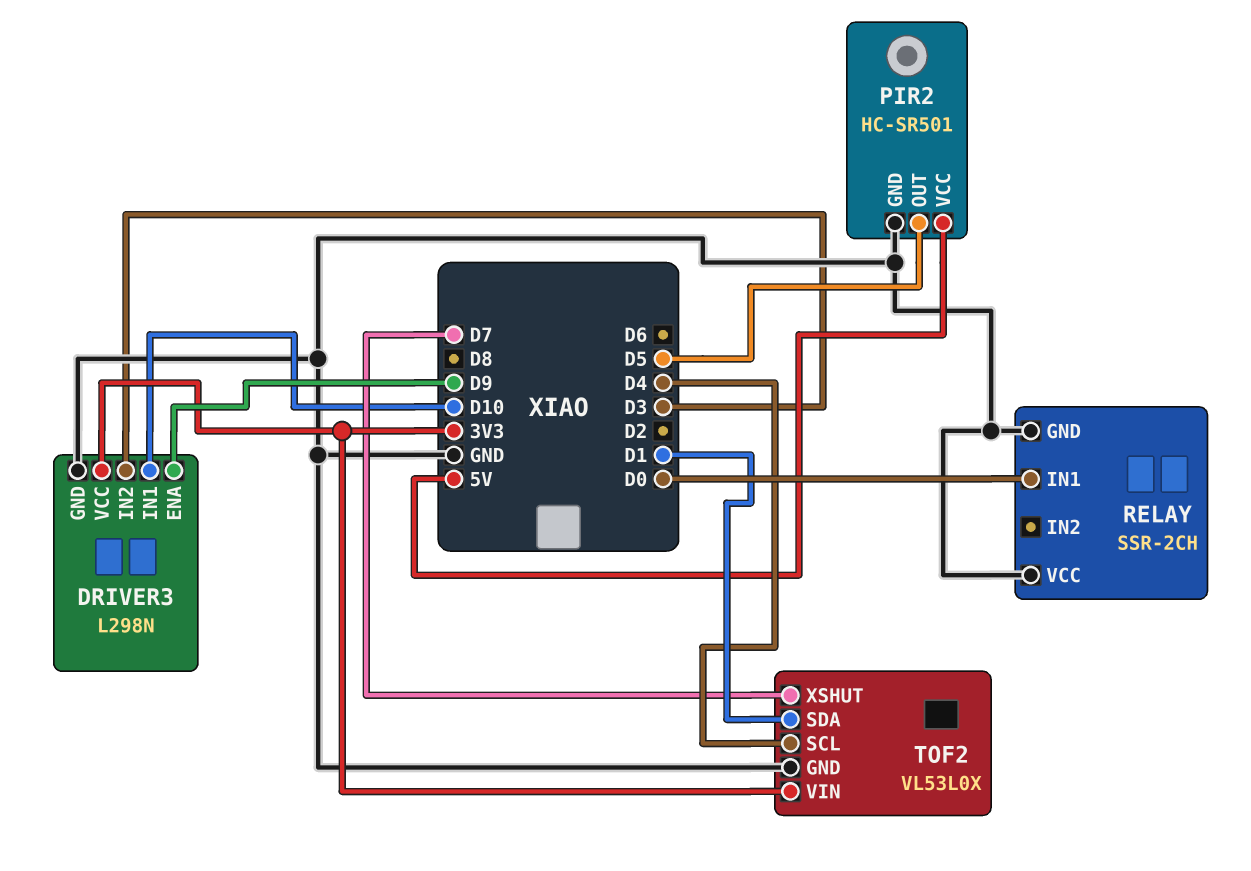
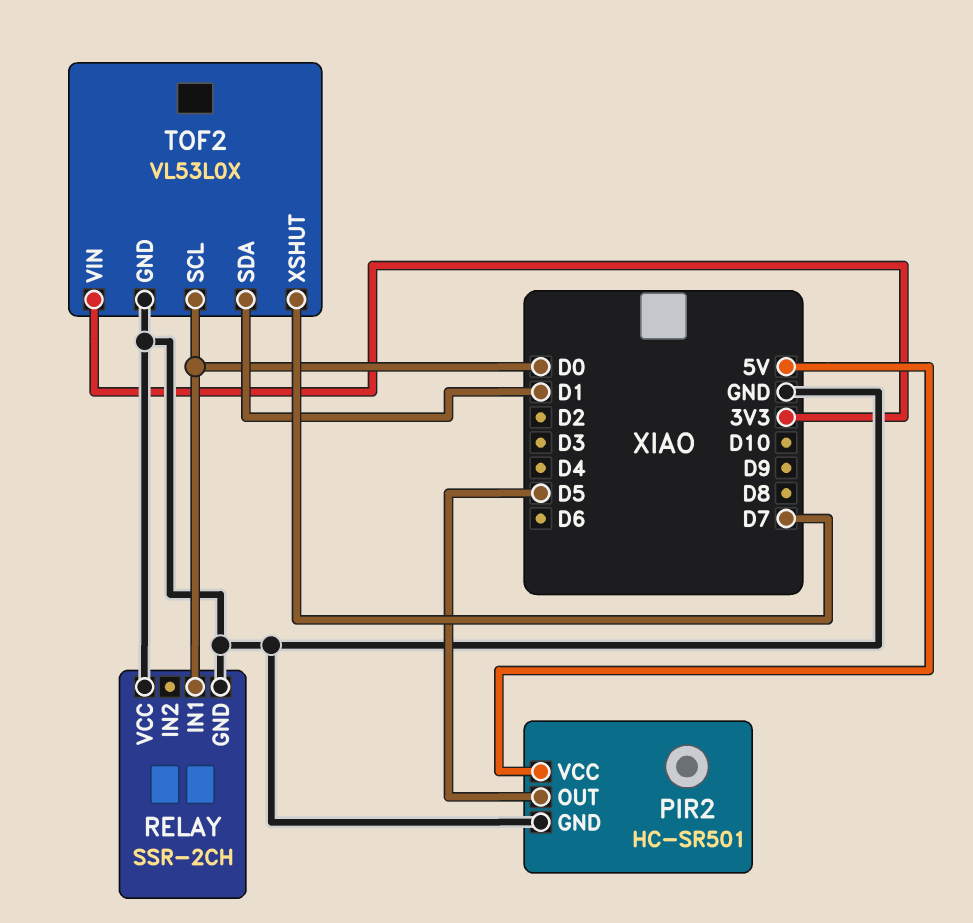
DRIVER3: L298N -> none
DRIVER3 pin ENA: D9 -> none
DRIVER3 pin GND: GND -> none
DRIVER3 pin IN1: D10 -> none
DRIVER3 pin IN2: D3 -> none
DRIVER3 pin VCC: 3V3 -> none
TOF2 pin SCL: D4 -> D0

